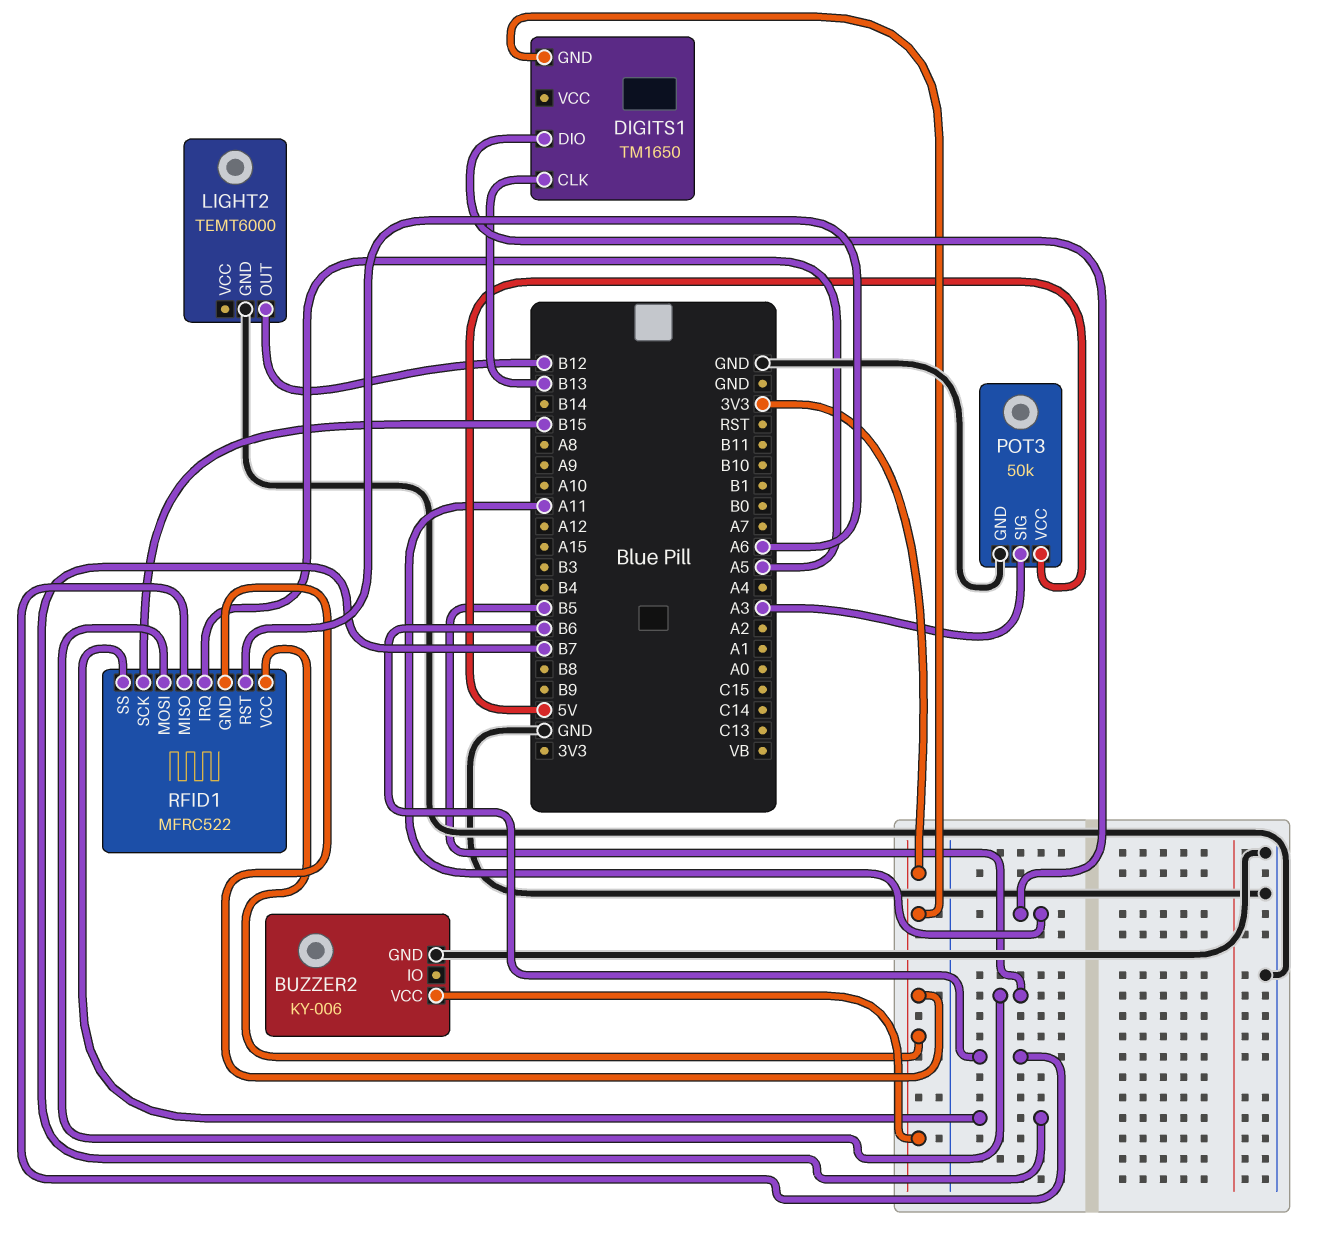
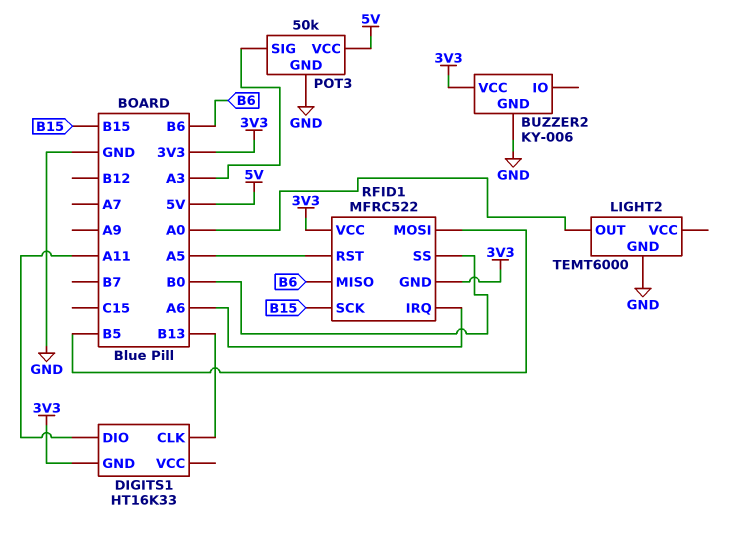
DIGITS1: TM1650 -> HT16K33
LIGHT2 pin OUT: B12 -> A0
RFID1 pin IRQ: A5 -> A6
RFID1 pin RST: A6 -> A5
RFID1 pin SS: B7 -> B0

